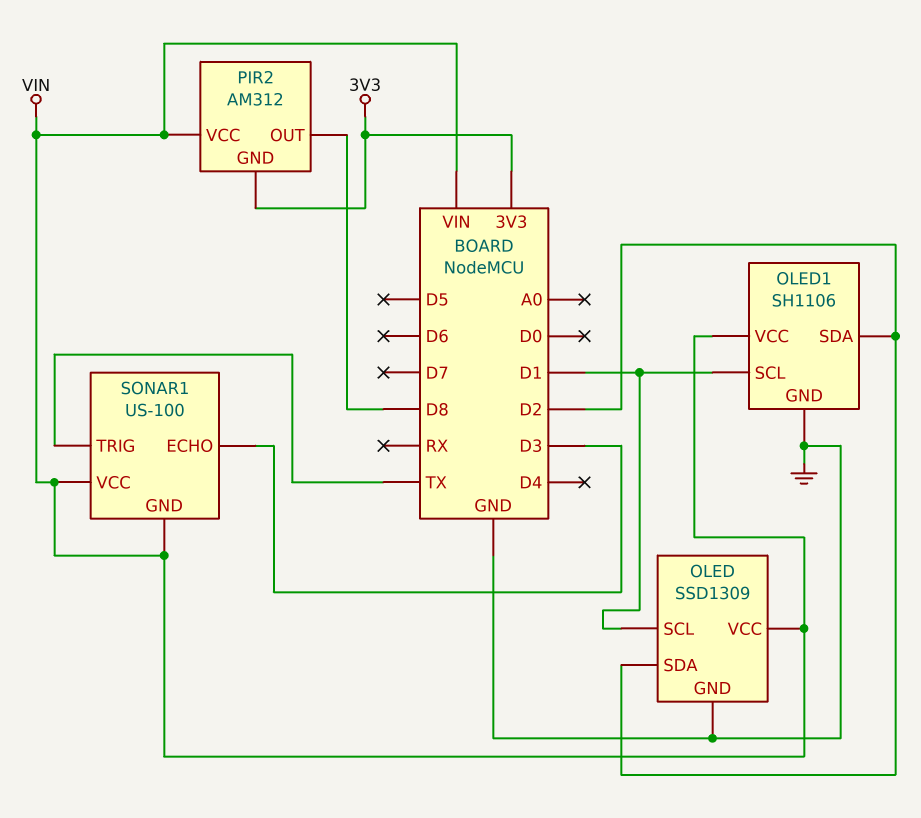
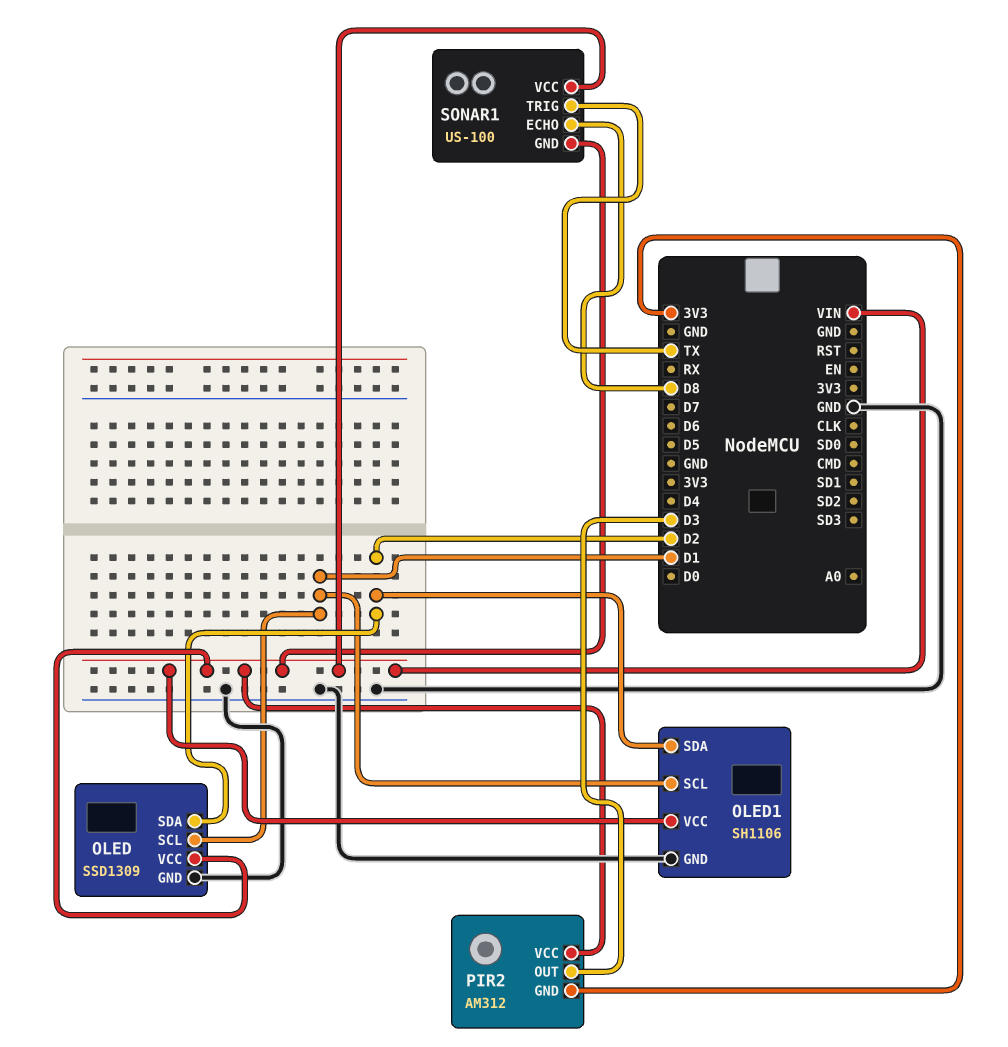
PIR2 pin OUT: D8 -> D3
SONAR1 pin ECHO: D3 -> D8

